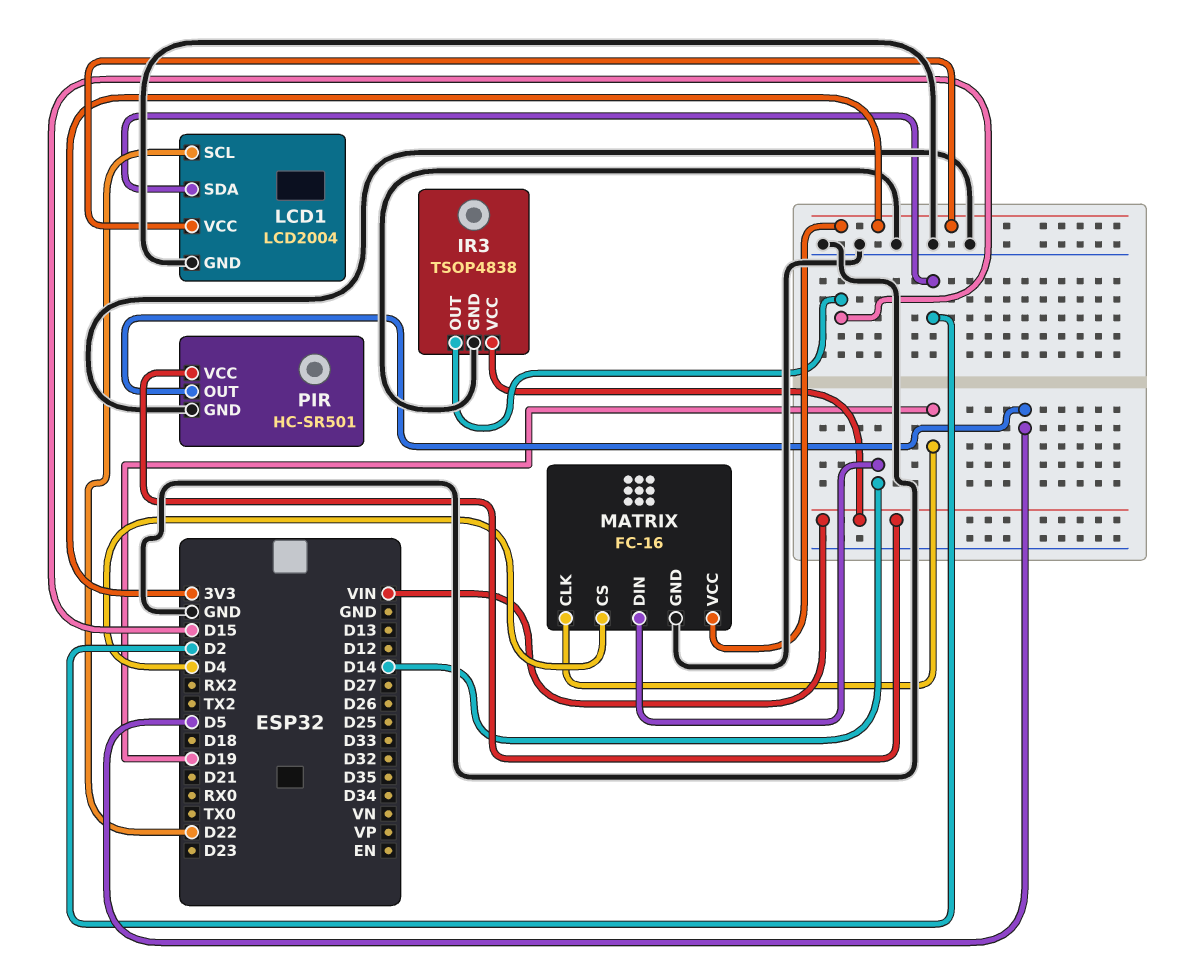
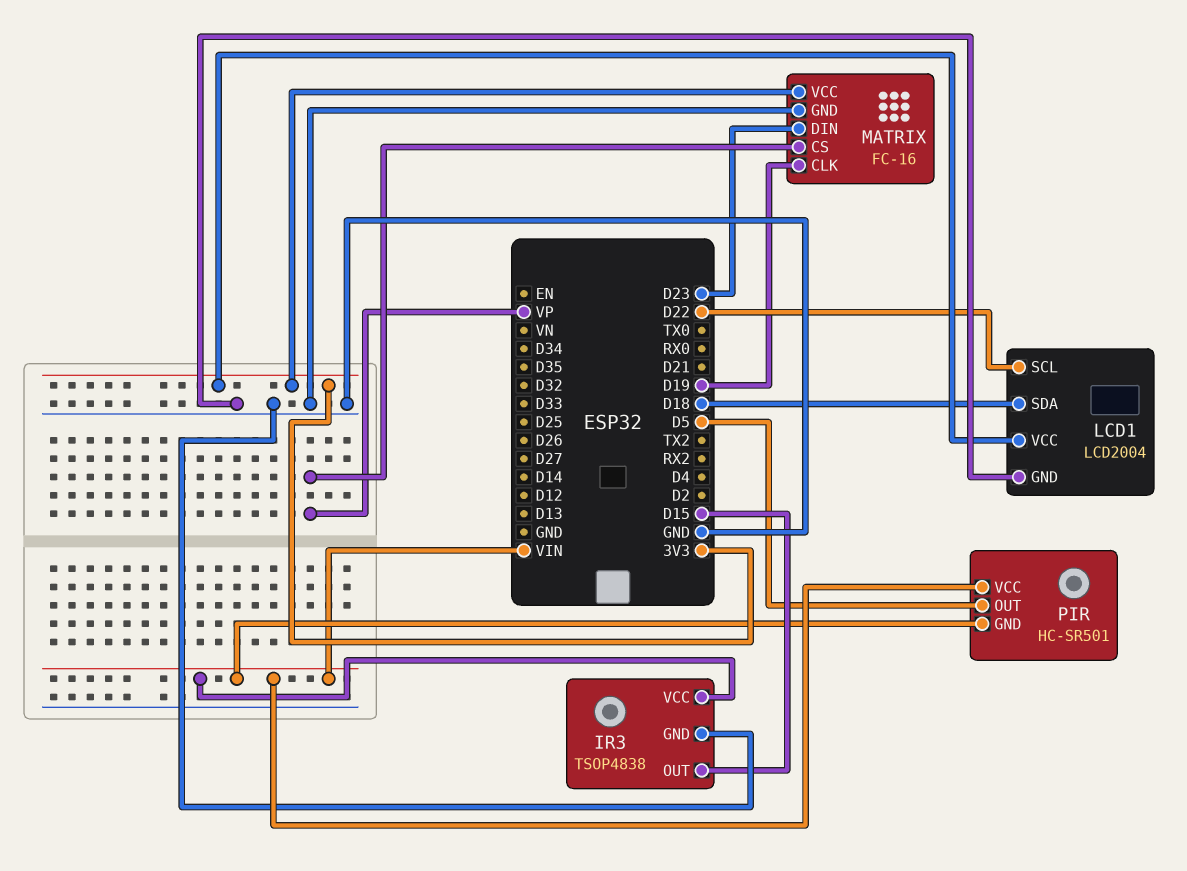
LCD1 pin SDA: D2 -> D18
MATRIX pin CS: D4 -> VP
MATRIX pin DIN: D14 -> D23
PIR pin GND: GND -> VIN

